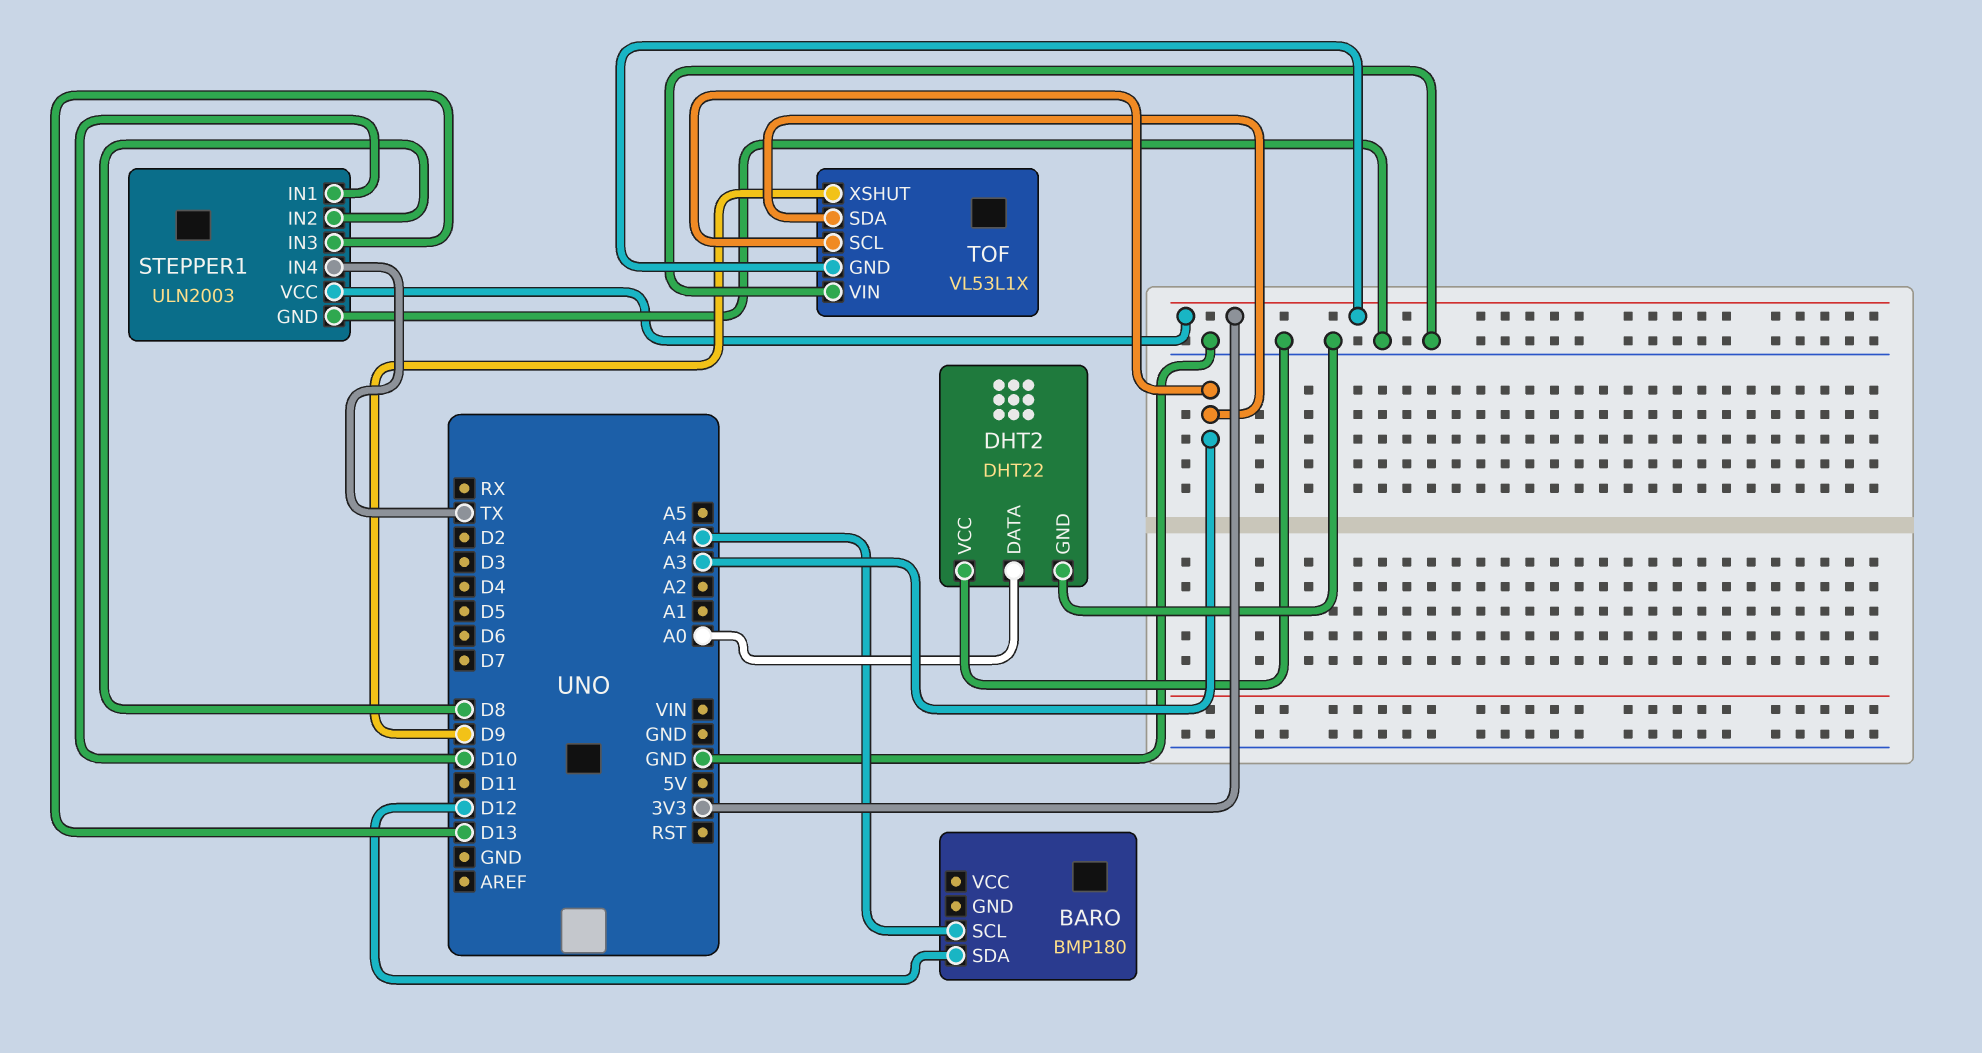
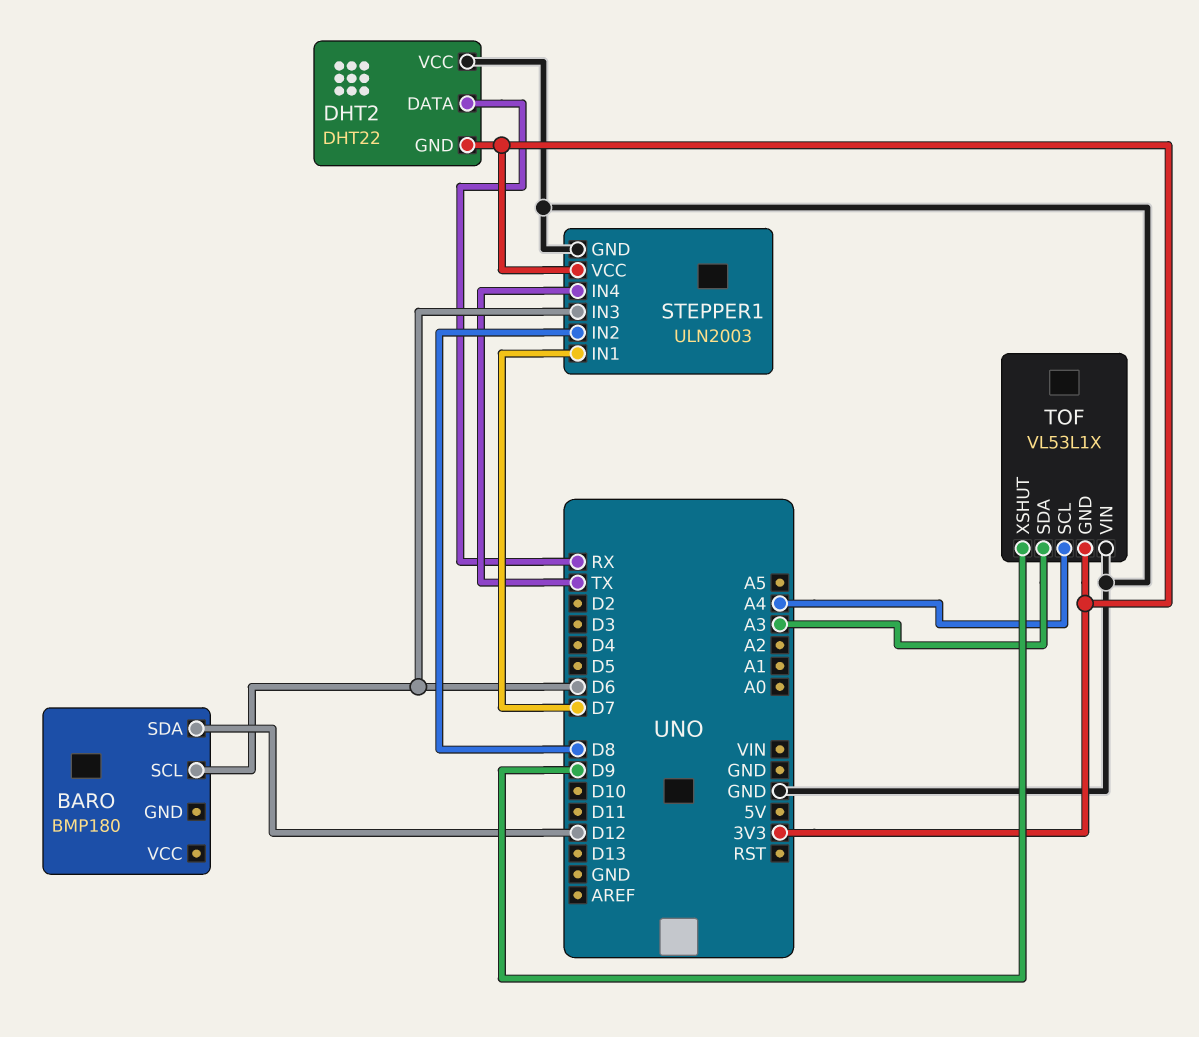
BARO pin SCL: A4 -> D6
DHT2 pin DATA: A0 -> RX
DHT2 pin GND: GND -> 3V3
STEPPER1 pin IN1: D10 -> D7
STEPPER1 pin IN3: D13 -> D6
TOF pin SCL: A3 -> A4

